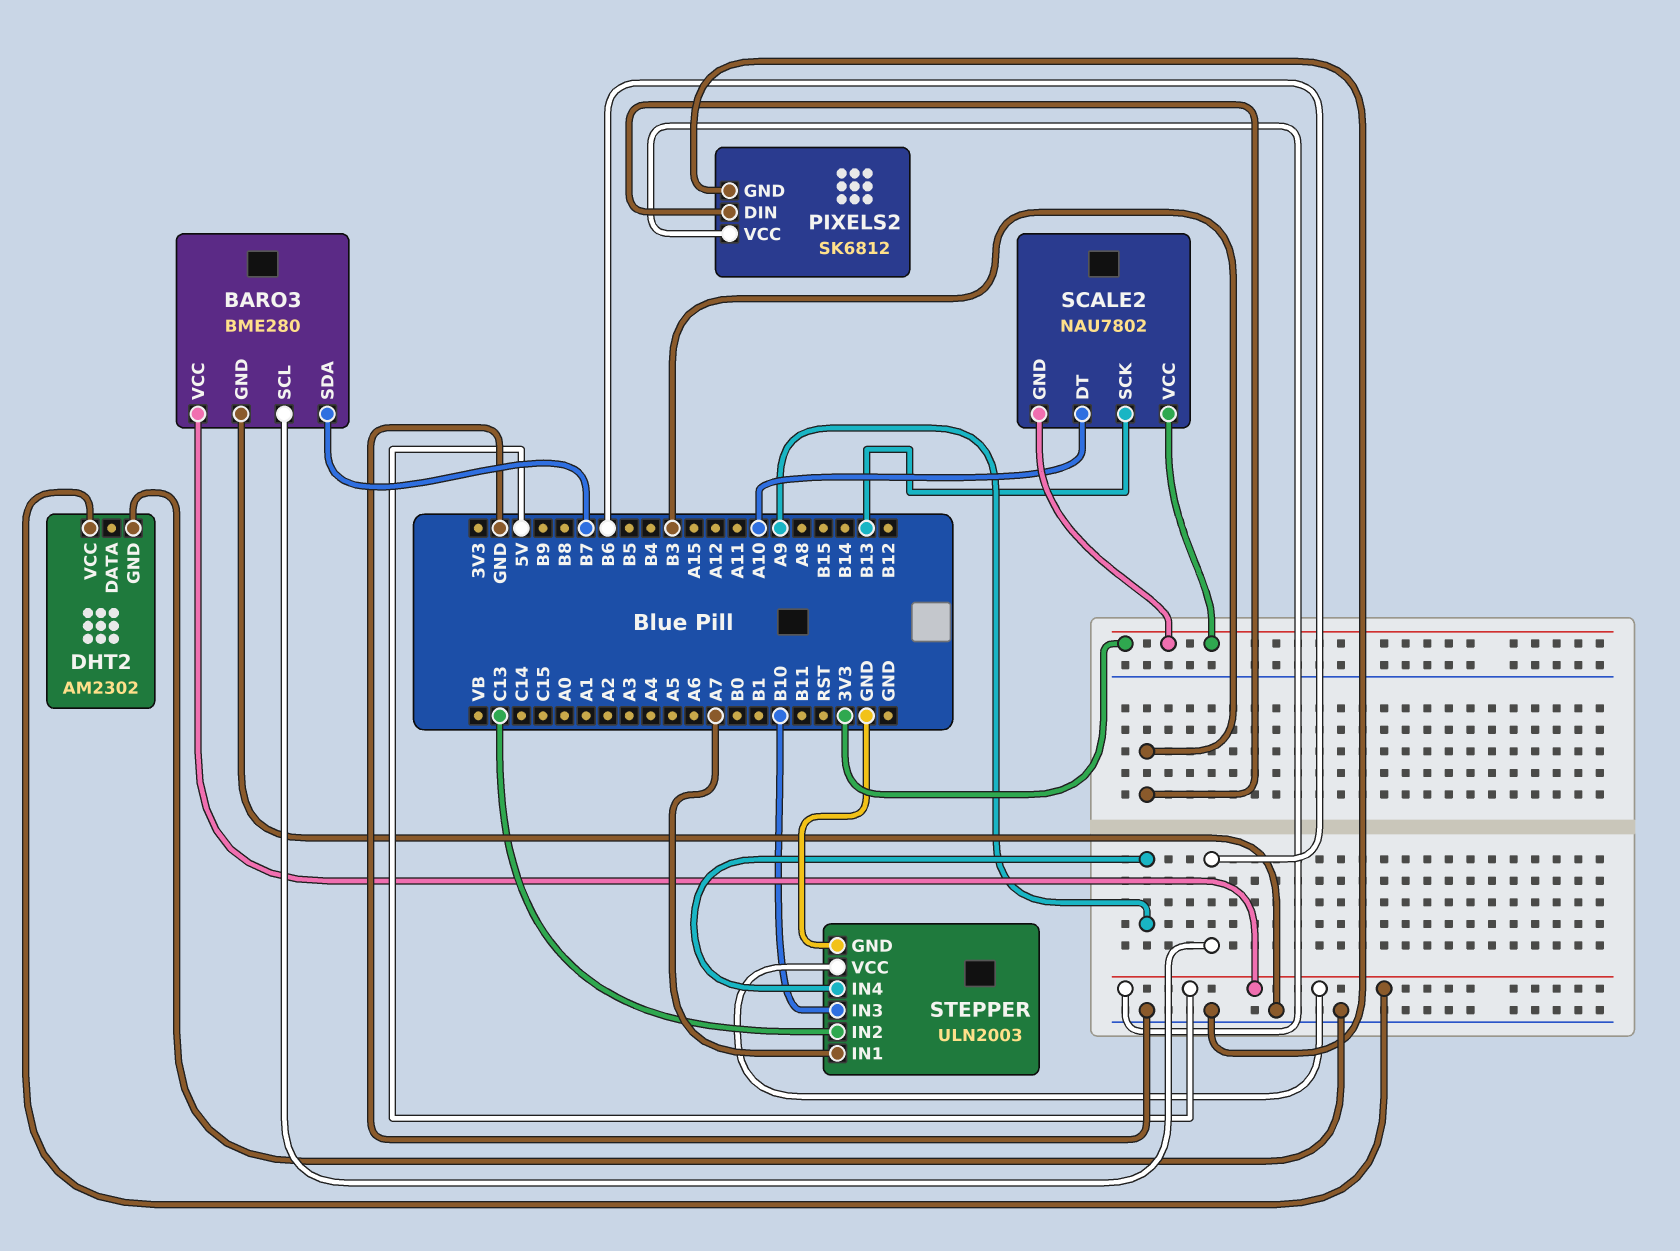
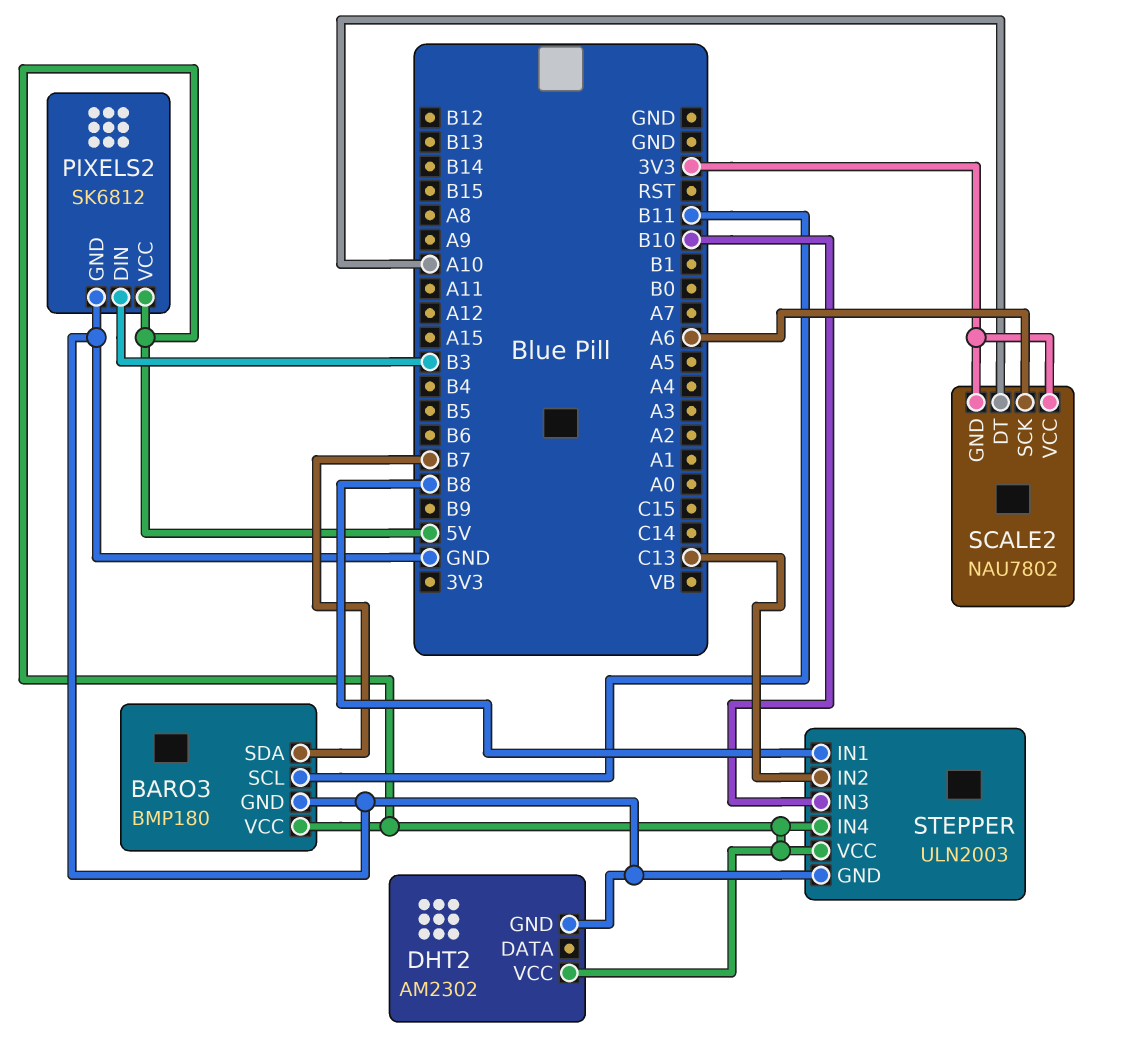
BARO3: BME280 -> BMP180
BARO3 pin SCL: B6 -> B11
SCALE2 pin SCK: B13 -> A6
STEPPER pin IN1: A7 -> B8
STEPPER pin IN4: A9 -> 5V

